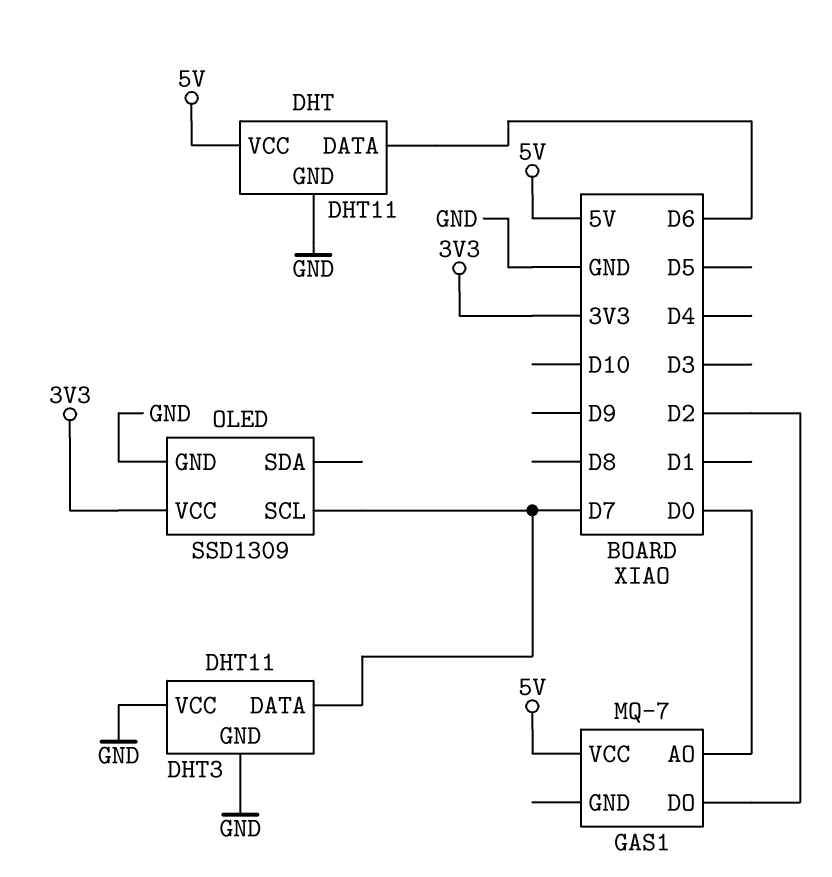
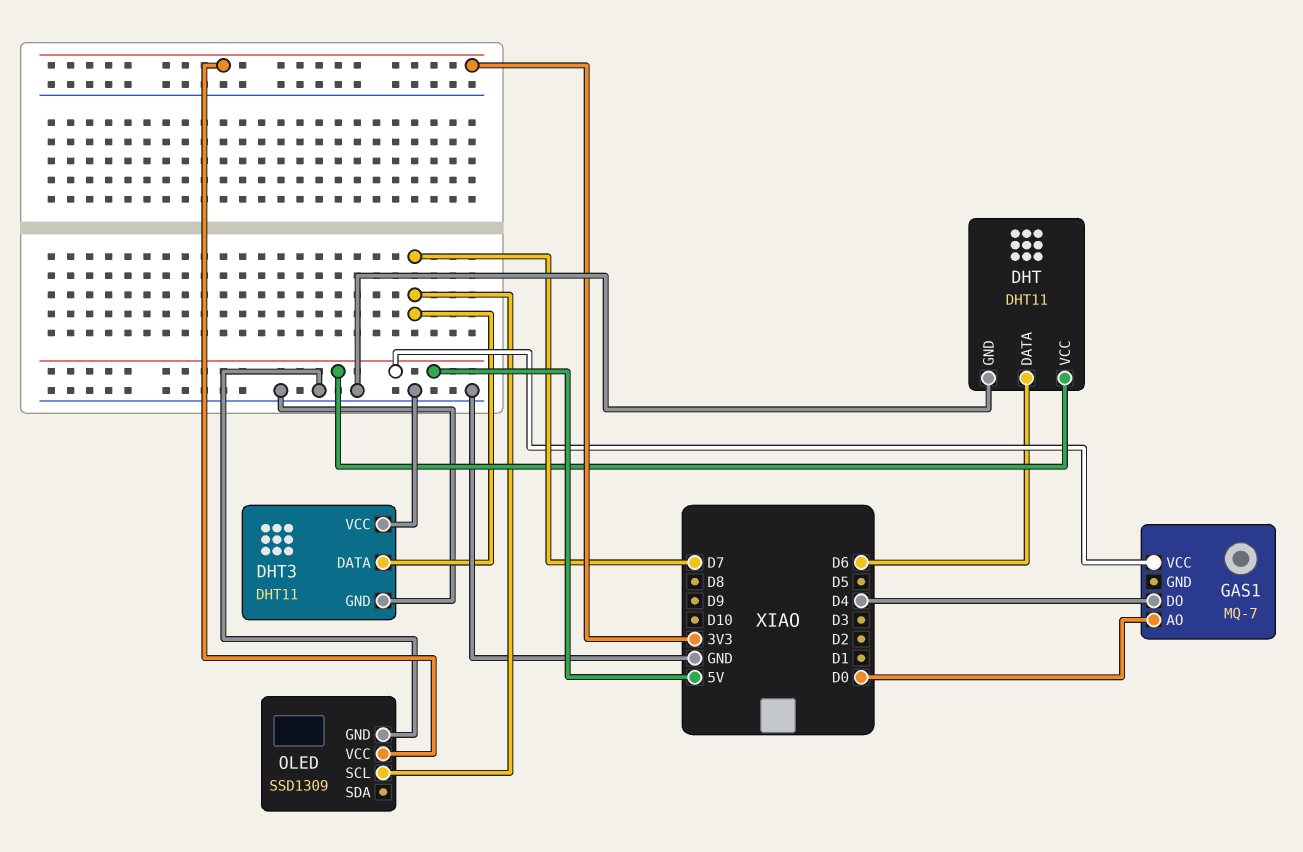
GAS1 pin DO: D2 -> D4

